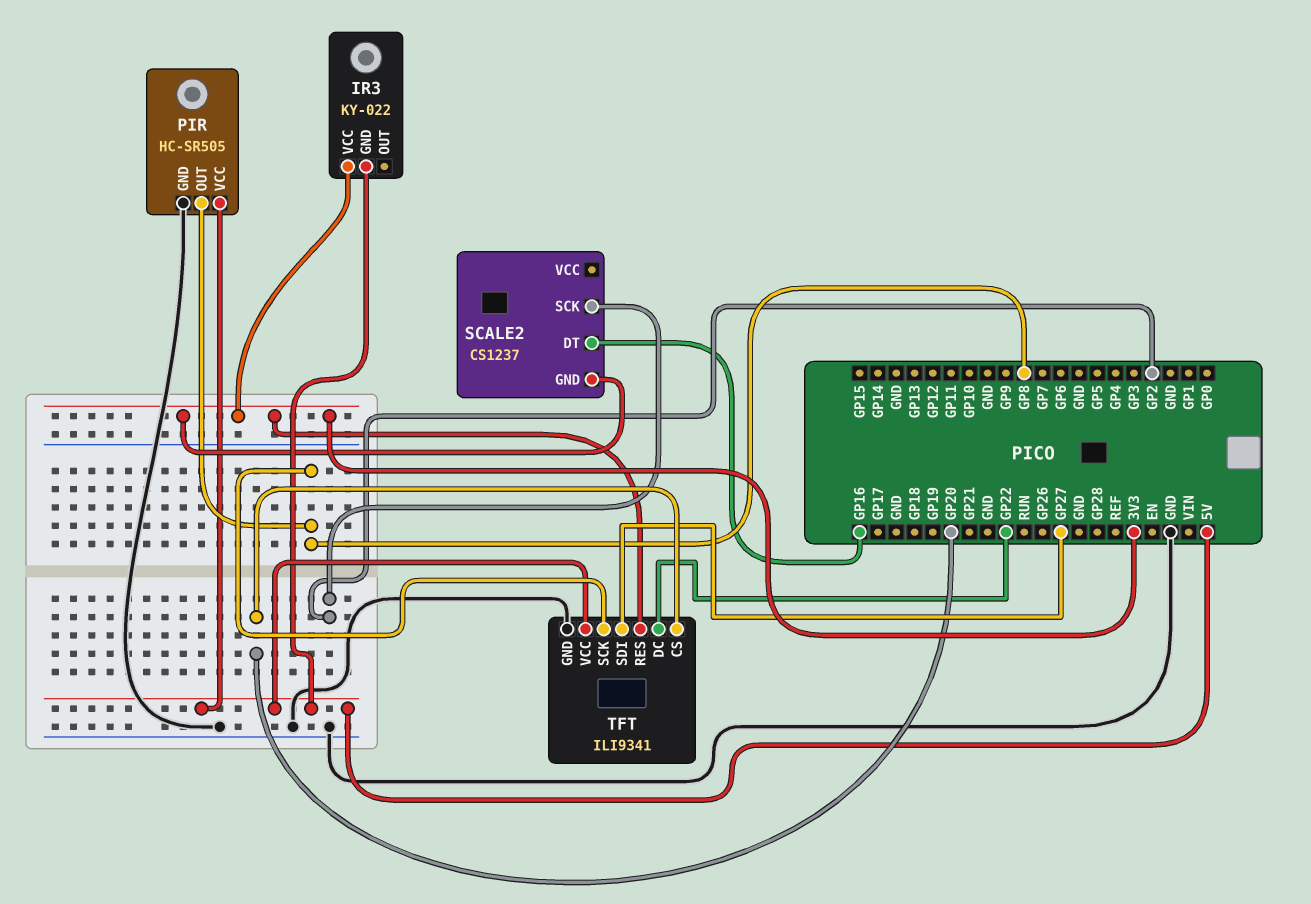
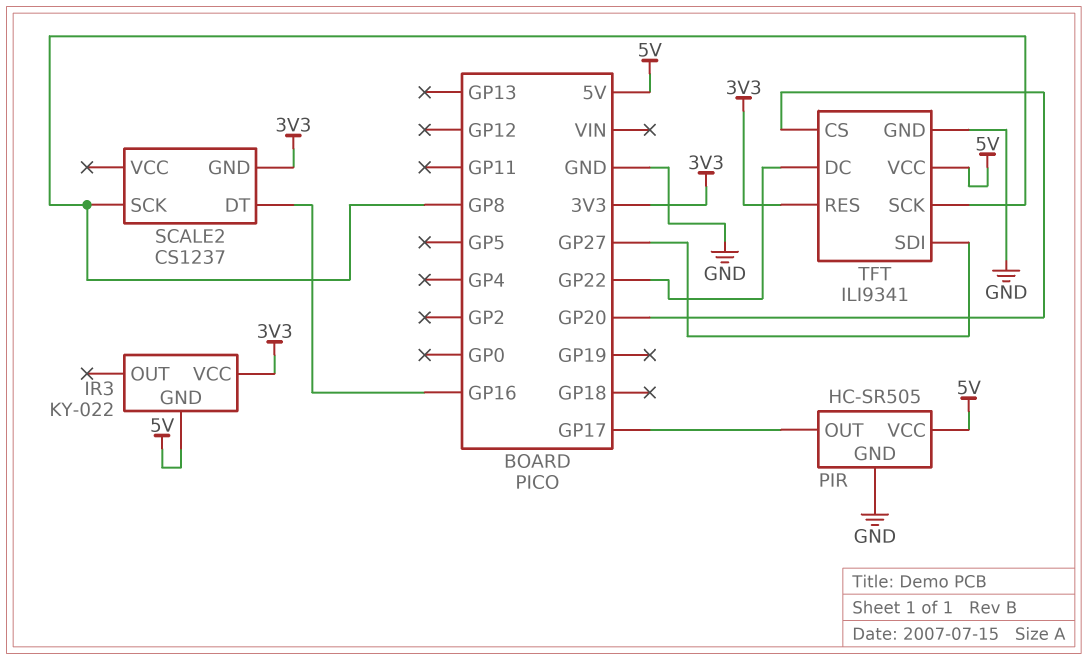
PIR pin OUT: GP8 -> GP17
SCALE2 pin SCK: GP2 -> GP8

